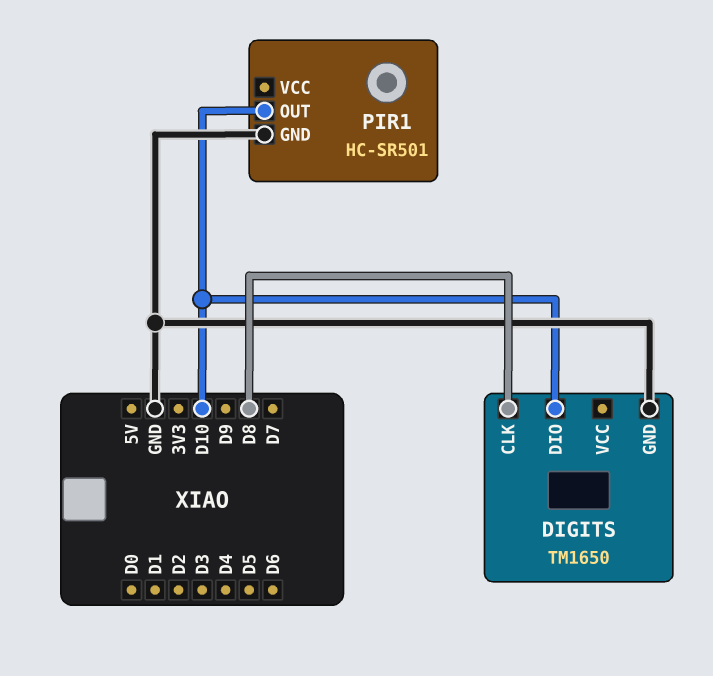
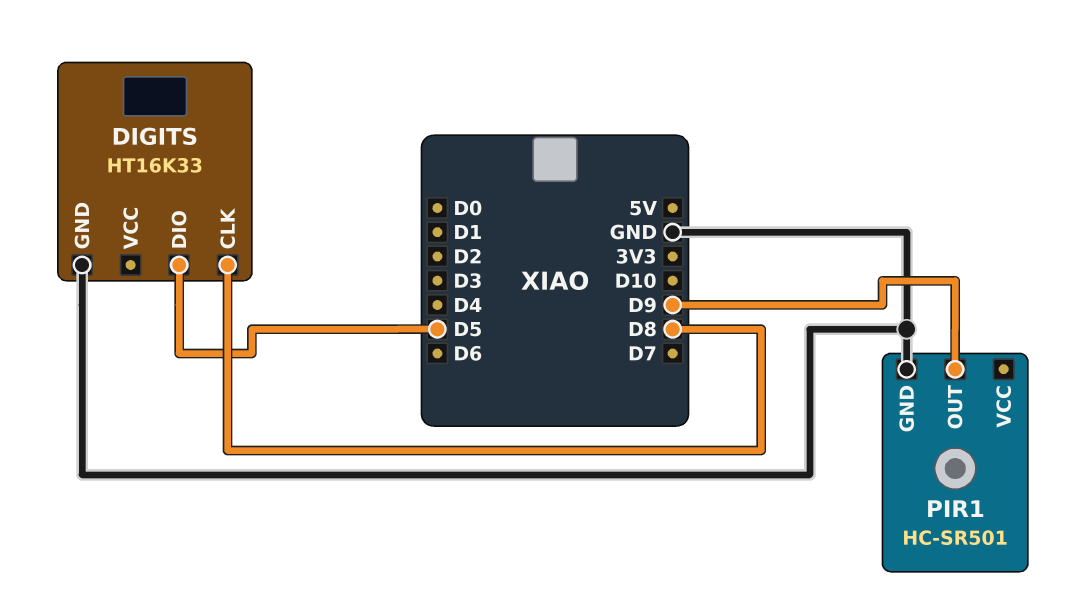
DIGITS: TM1650 -> HT16K33
DIGITS pin DIO: D10 -> D5
PIR1 pin OUT: D10 -> D9

